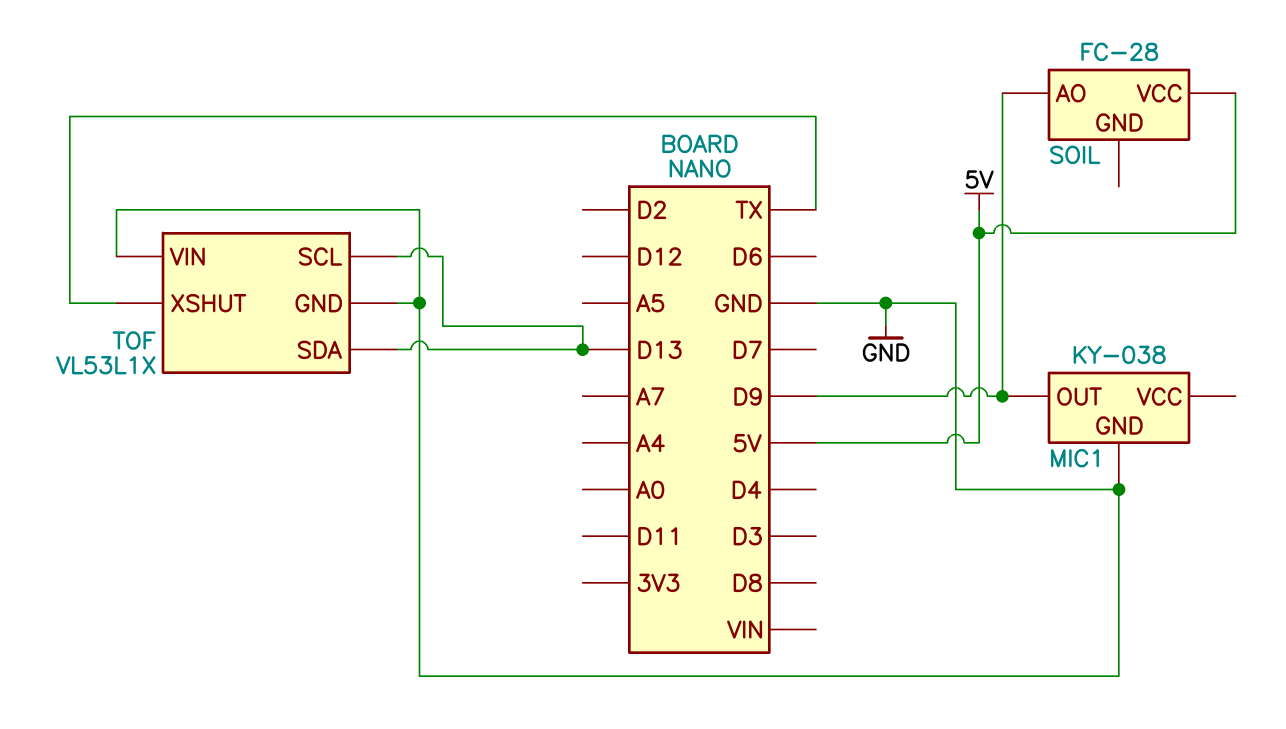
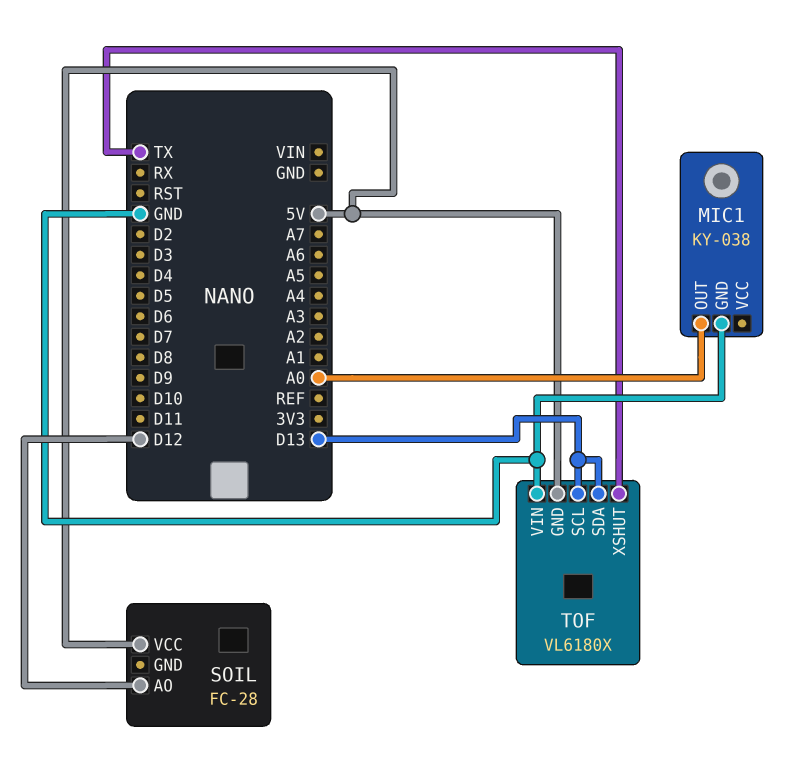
MIC1 pin OUT: D9 -> A0
SOIL pin AO: D9 -> D12
TOF: VL53L1X -> VL6180X
TOF pin GND: GND -> 5V

